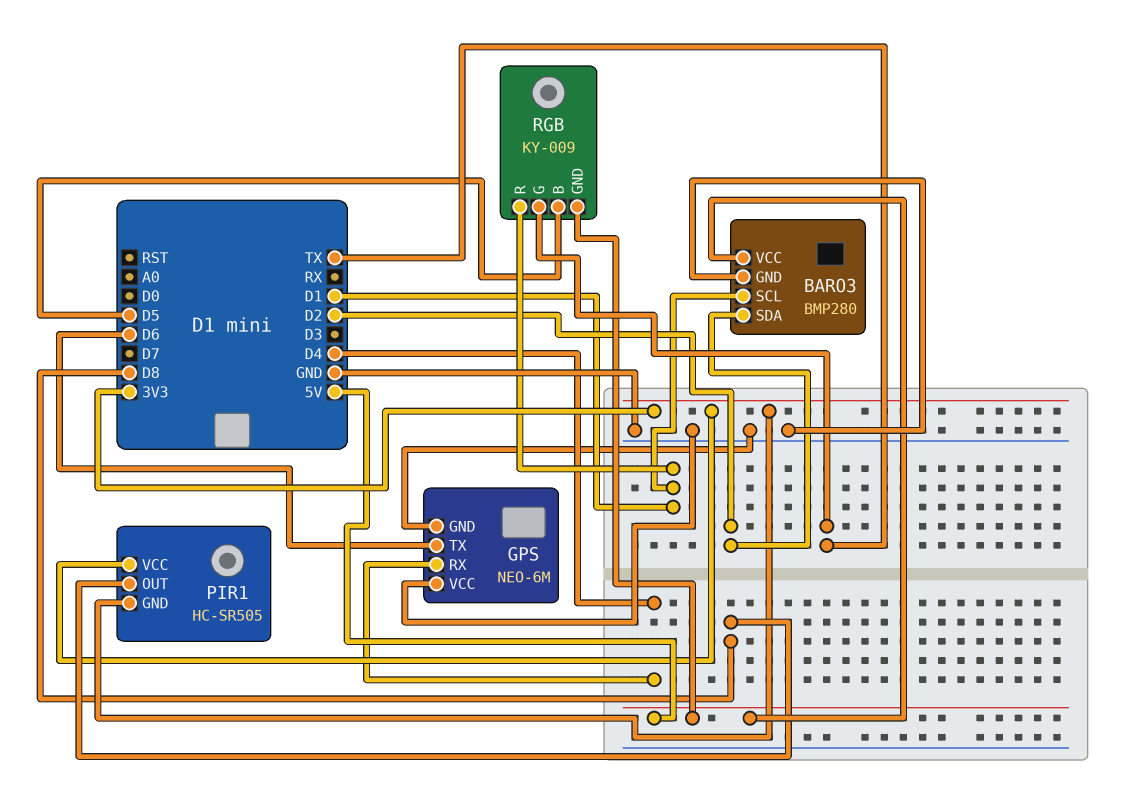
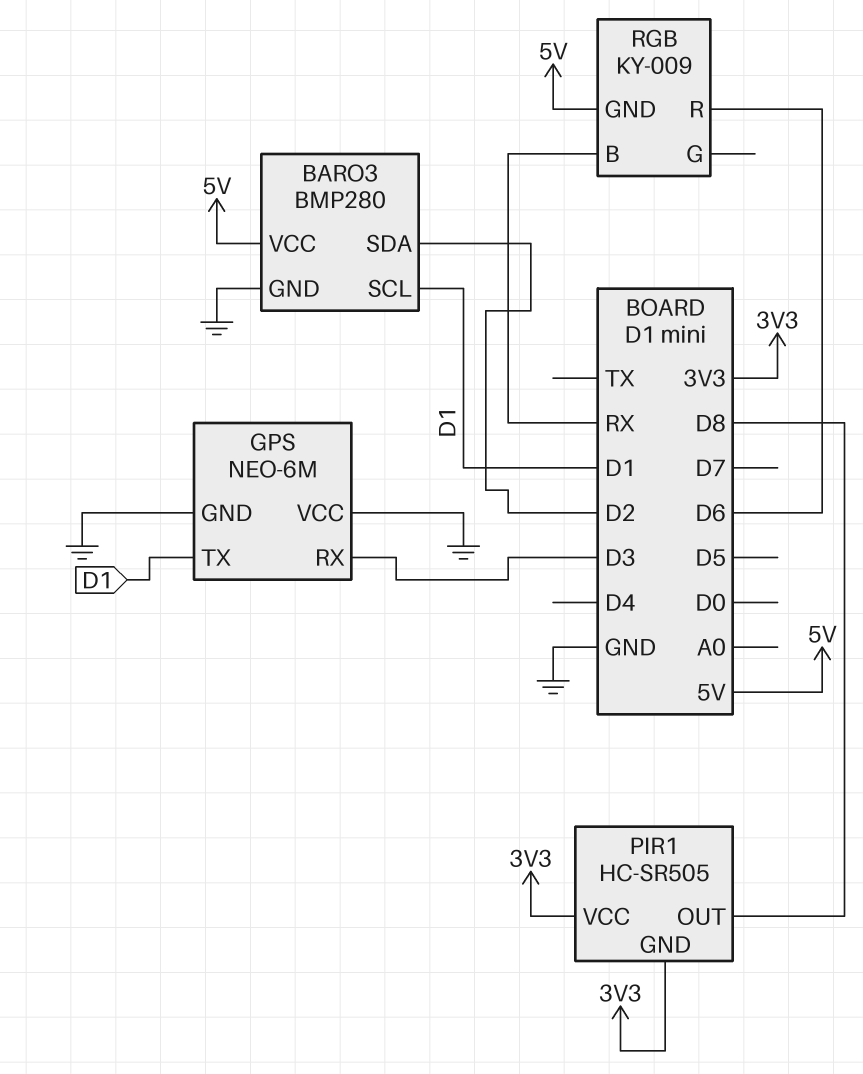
GPS pin RX: D4 -> D3
GPS pin TX: D6 -> D1
RGB pin B: D5 -> RX
RGB pin G: TX -> none
RGB pin R: D1 -> D6

